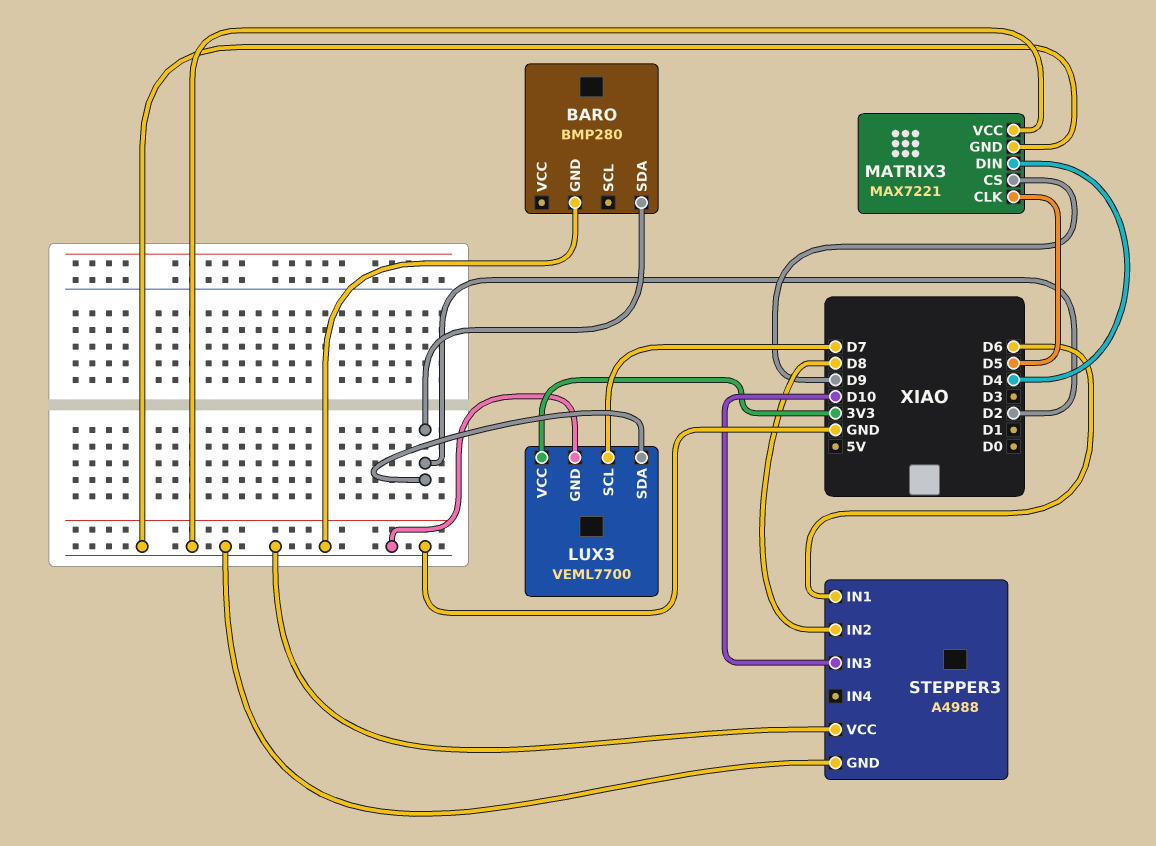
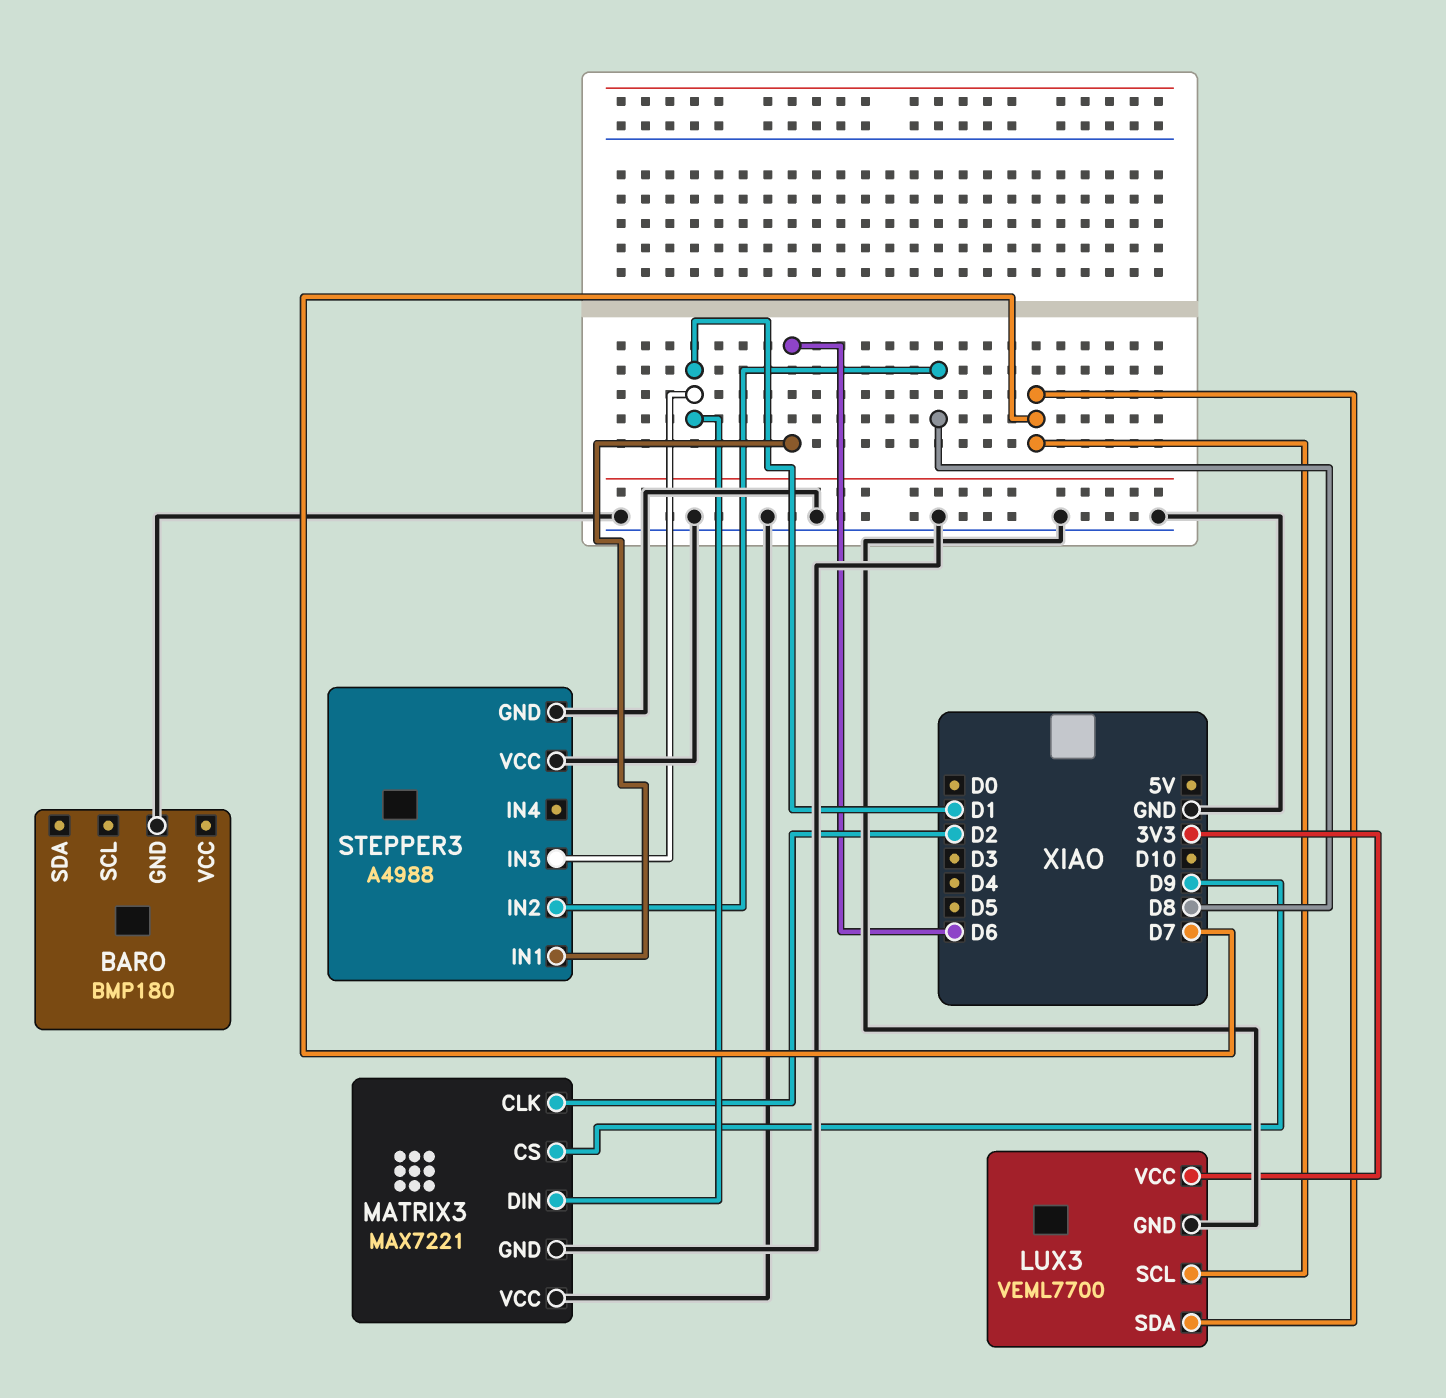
BARO: BMP280 -> BMP180
BARO pin SDA: D2 -> none
LUX3 pin SDA: D2 -> D7
MATRIX3 pin CLK: D5 -> D2
MATRIX3 pin DIN: D4 -> D1
STEPPER3 pin IN3: D10 -> D1

